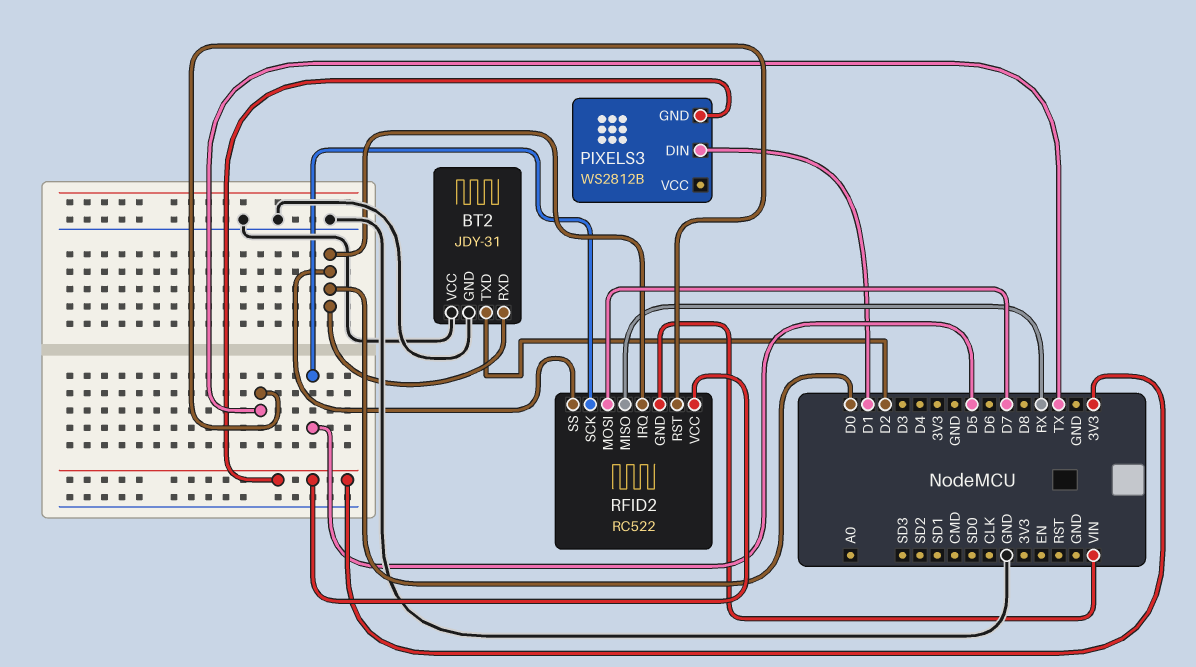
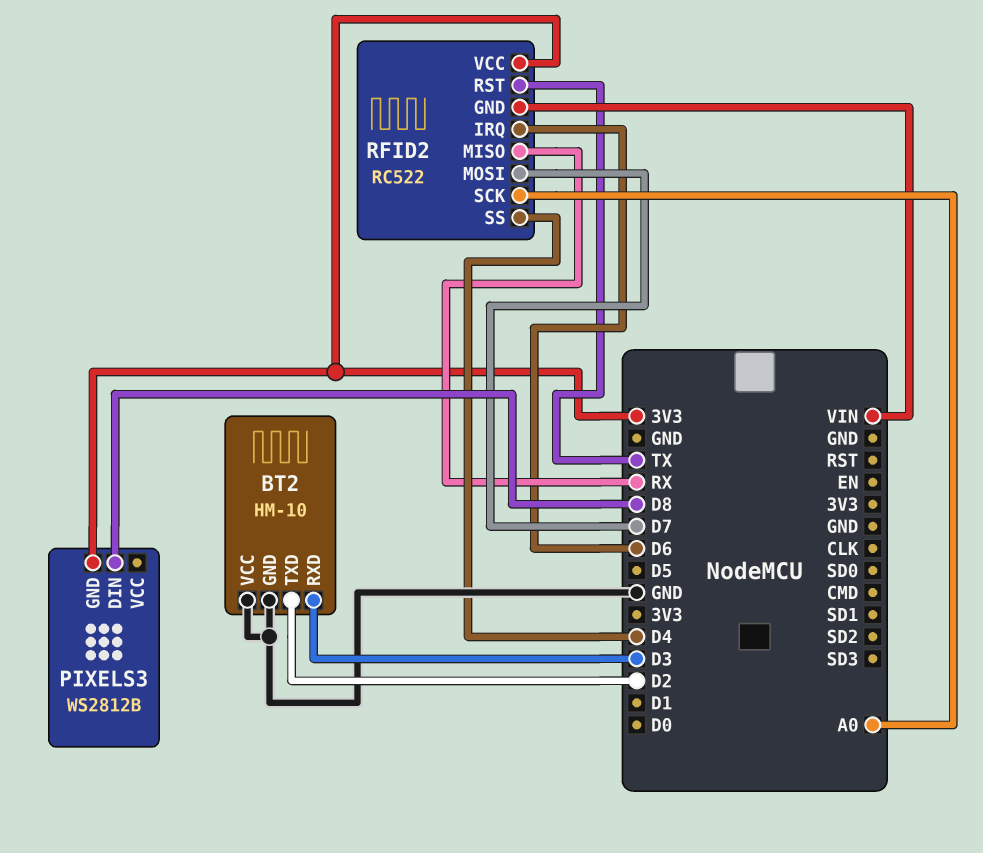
BT2: JDY-31 -> HM-10
BT2 pin RXD: D0 -> D3
PIXELS3 pin DIN: D1 -> D8
RFID2 pin IRQ: D0 -> D6
RFID2 pin SCK: D5 -> A0
RFID2 pin SS: D0 -> D4

